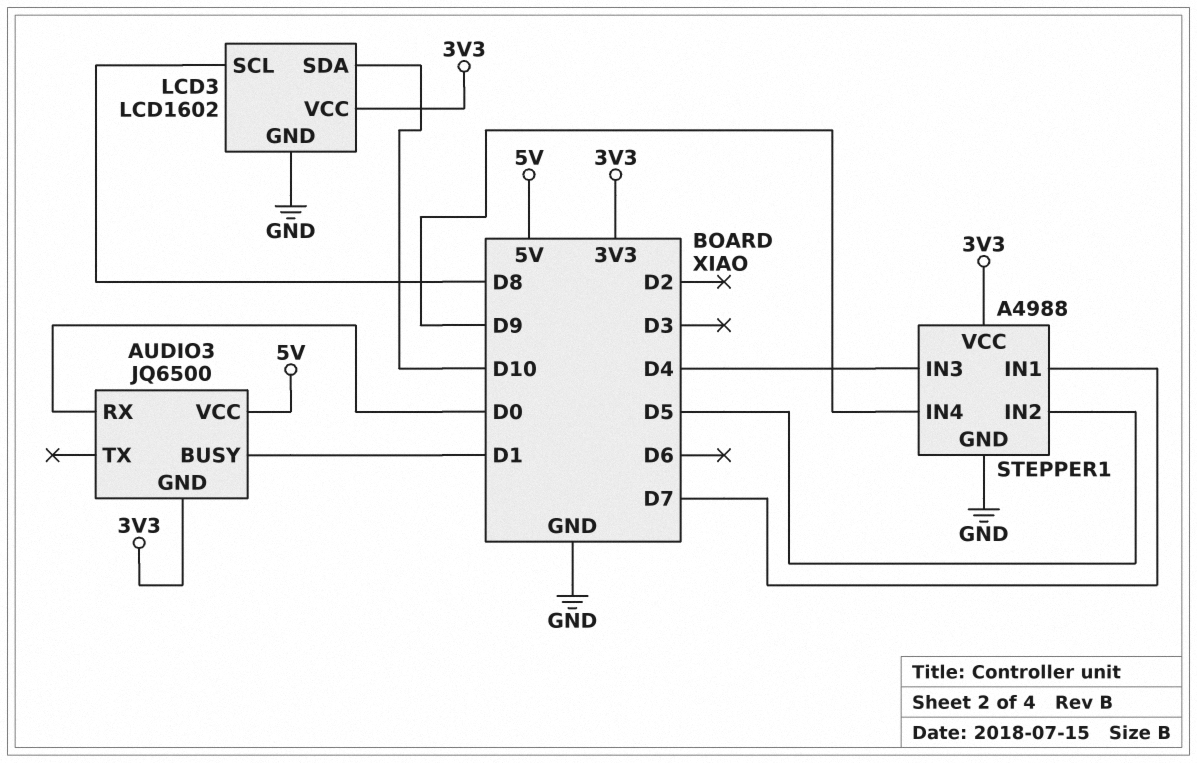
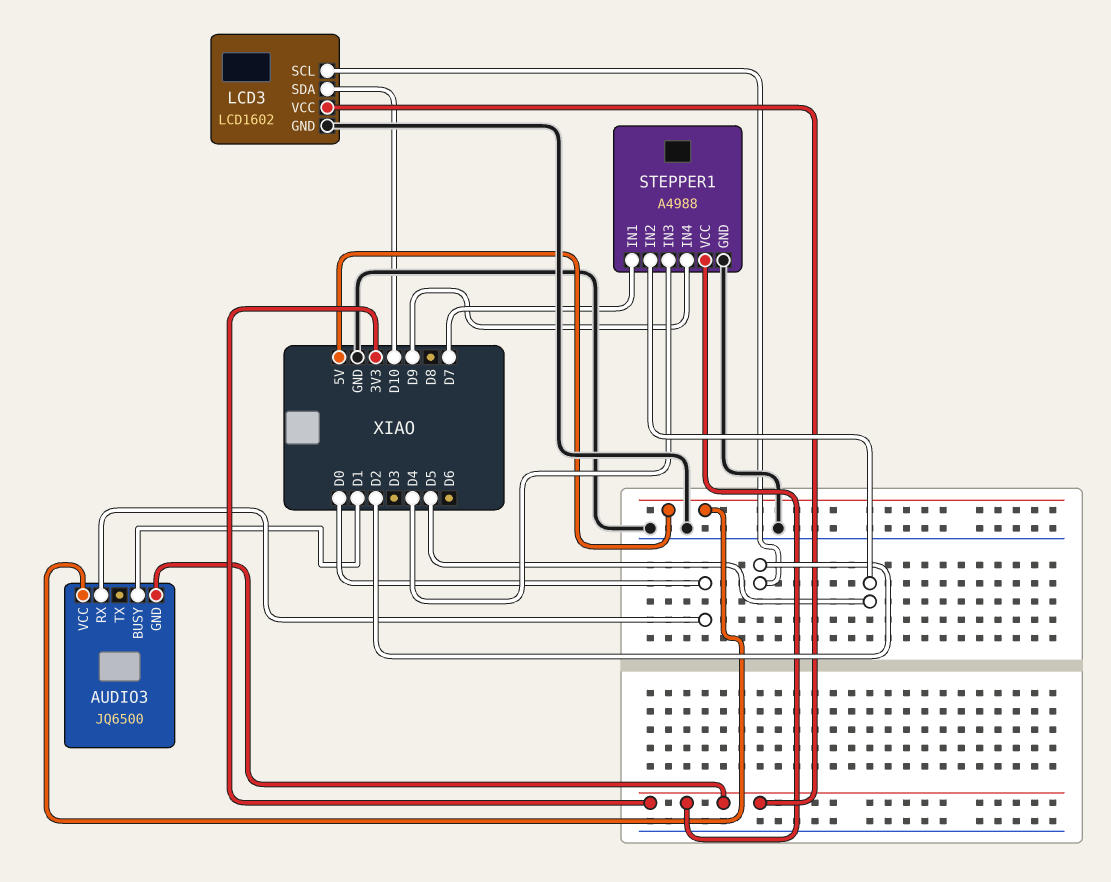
LCD3 pin SCL: D8 -> D2

